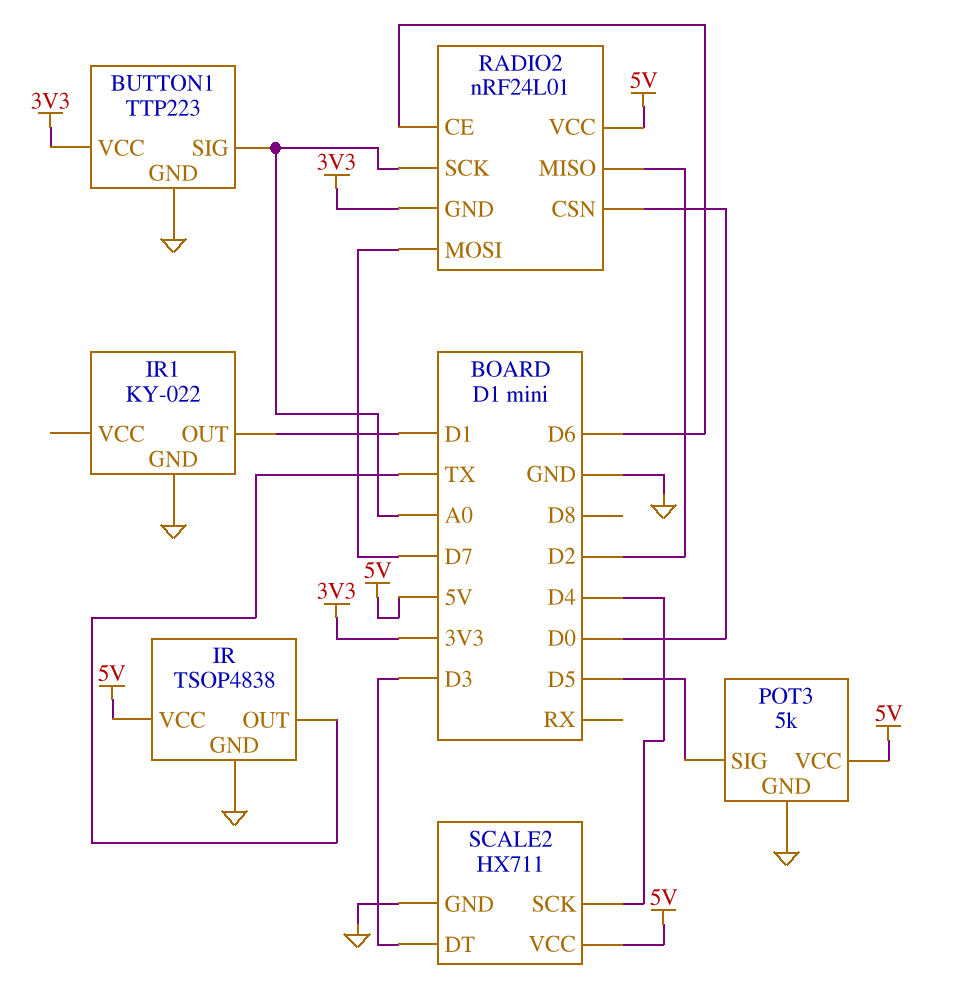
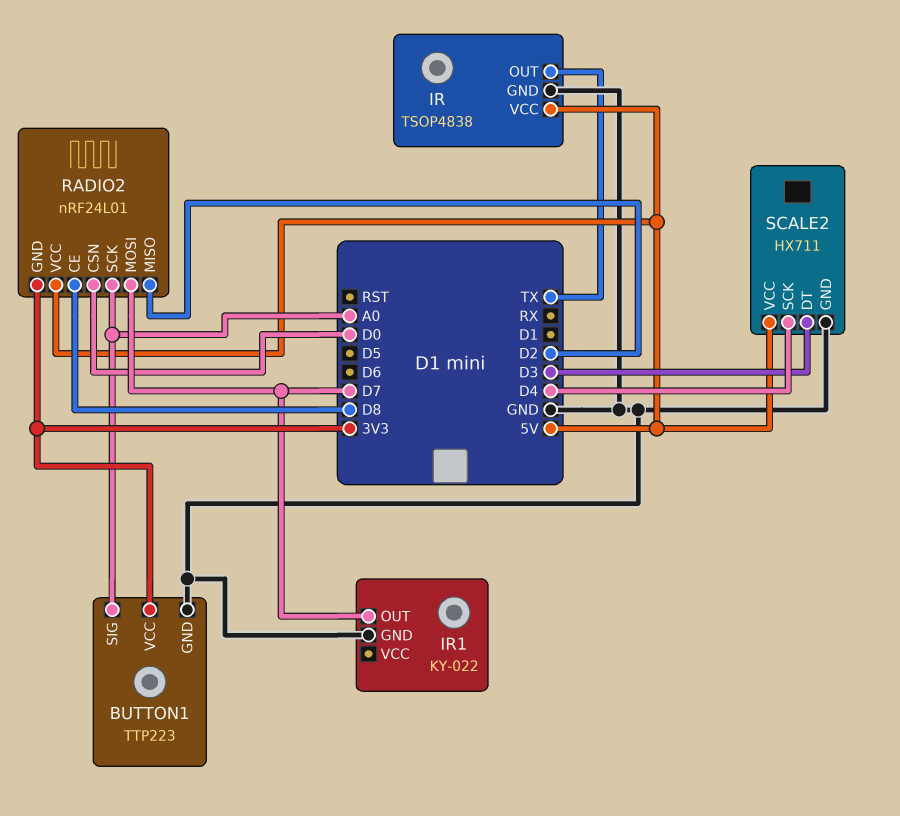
IR1 pin OUT: D1 -> D7
POT3: 5k -> none
POT3 pin GND: GND -> none
POT3 pin SIG: D5 -> none
POT3 pin VCC: 5V -> none
RADIO2 pin CE: D6 -> D8

